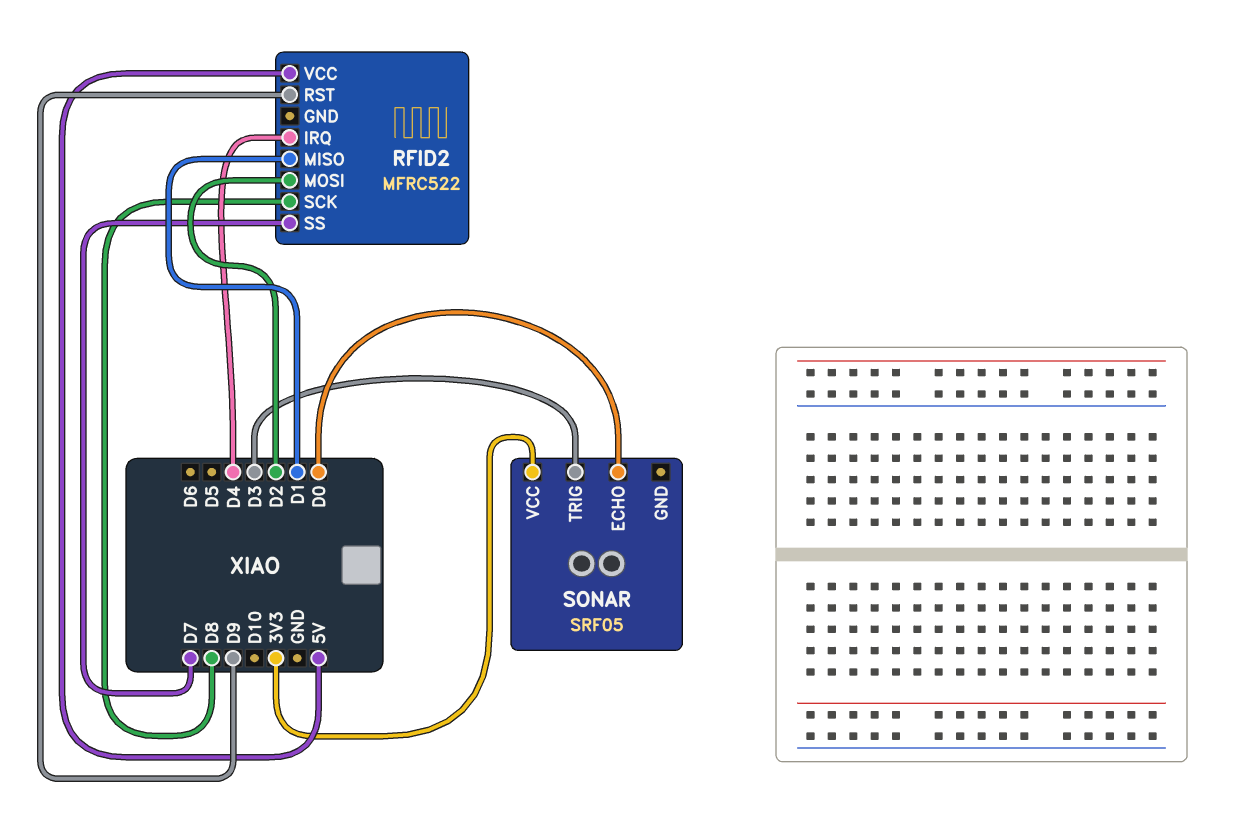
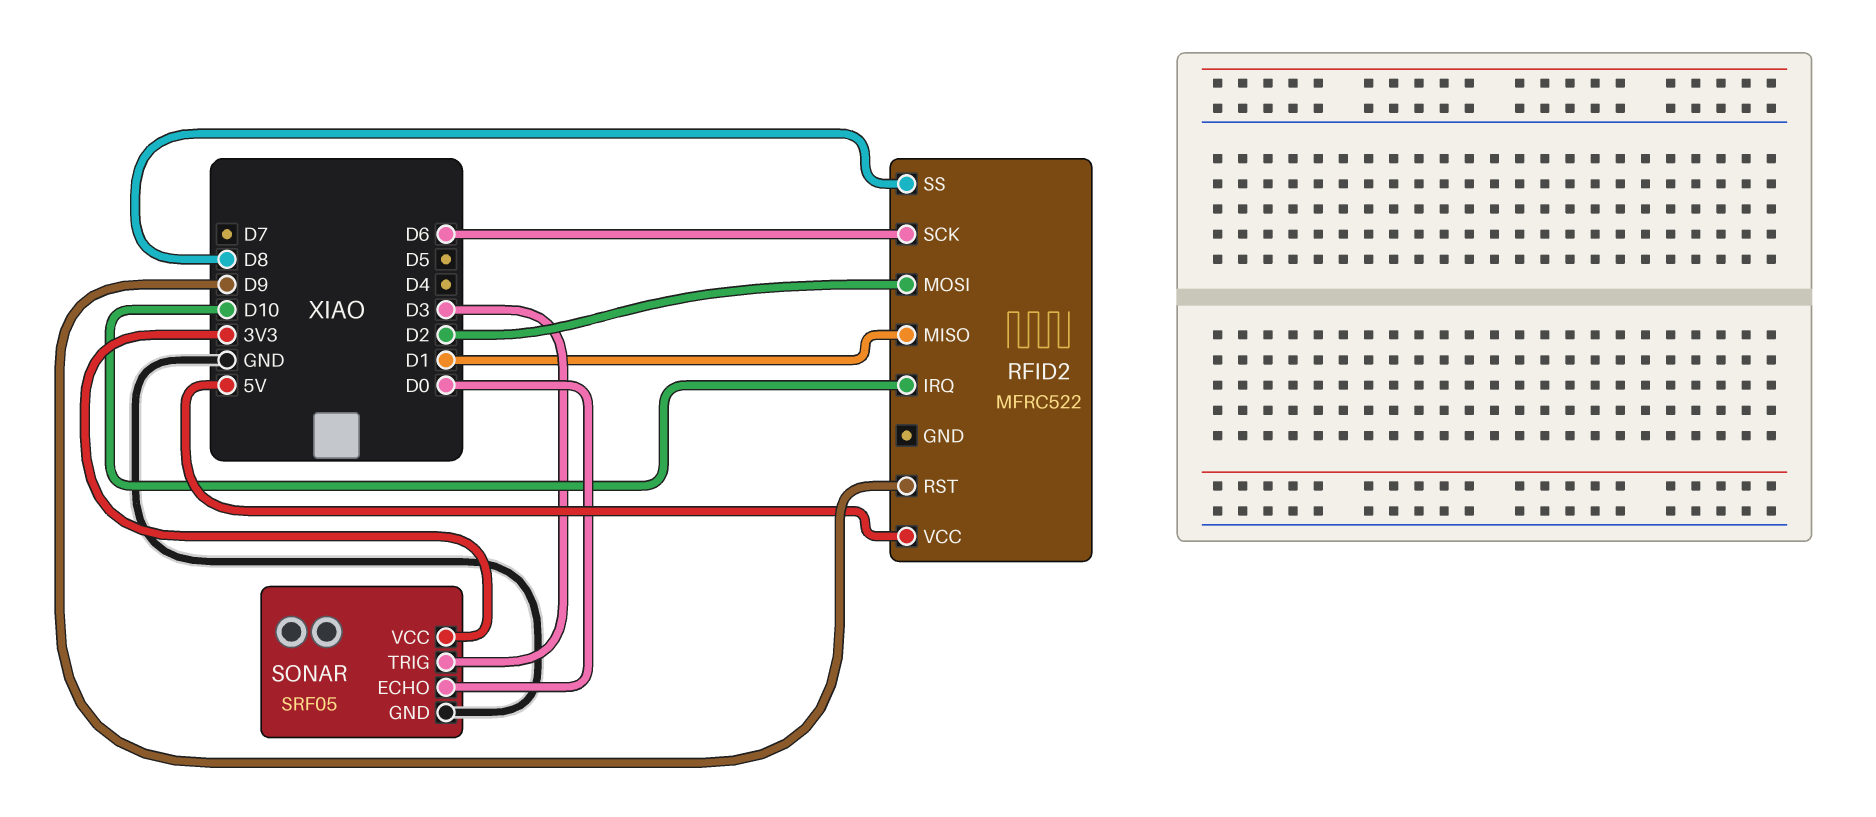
RFID2 pin IRQ: D4 -> D10
RFID2 pin SCK: D8 -> D6
RFID2 pin SS: D7 -> D8
SONAR pin GND: none -> GND

